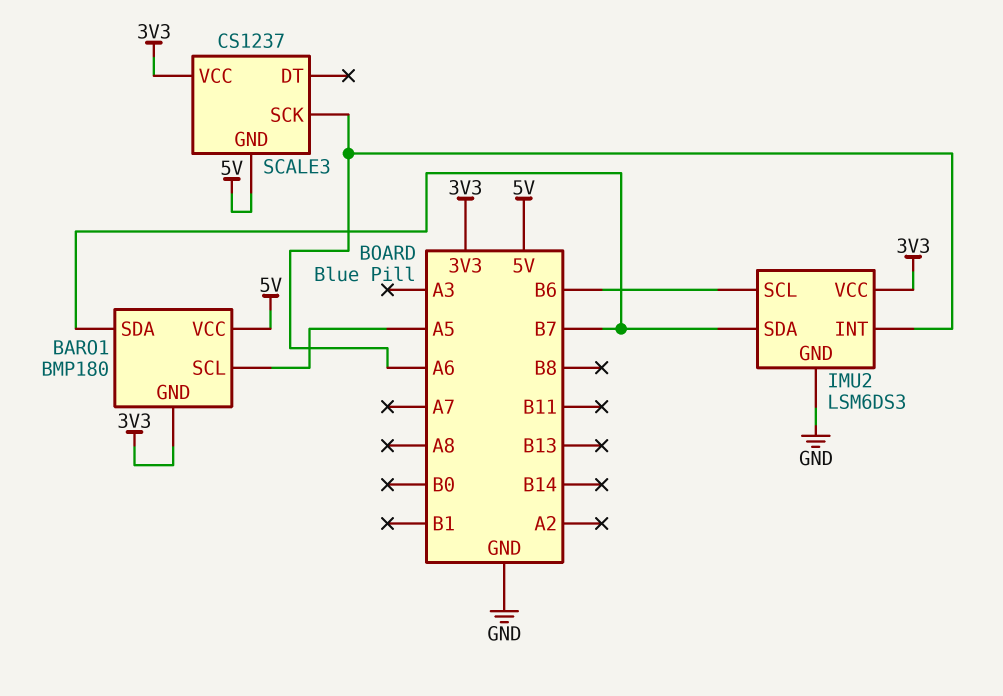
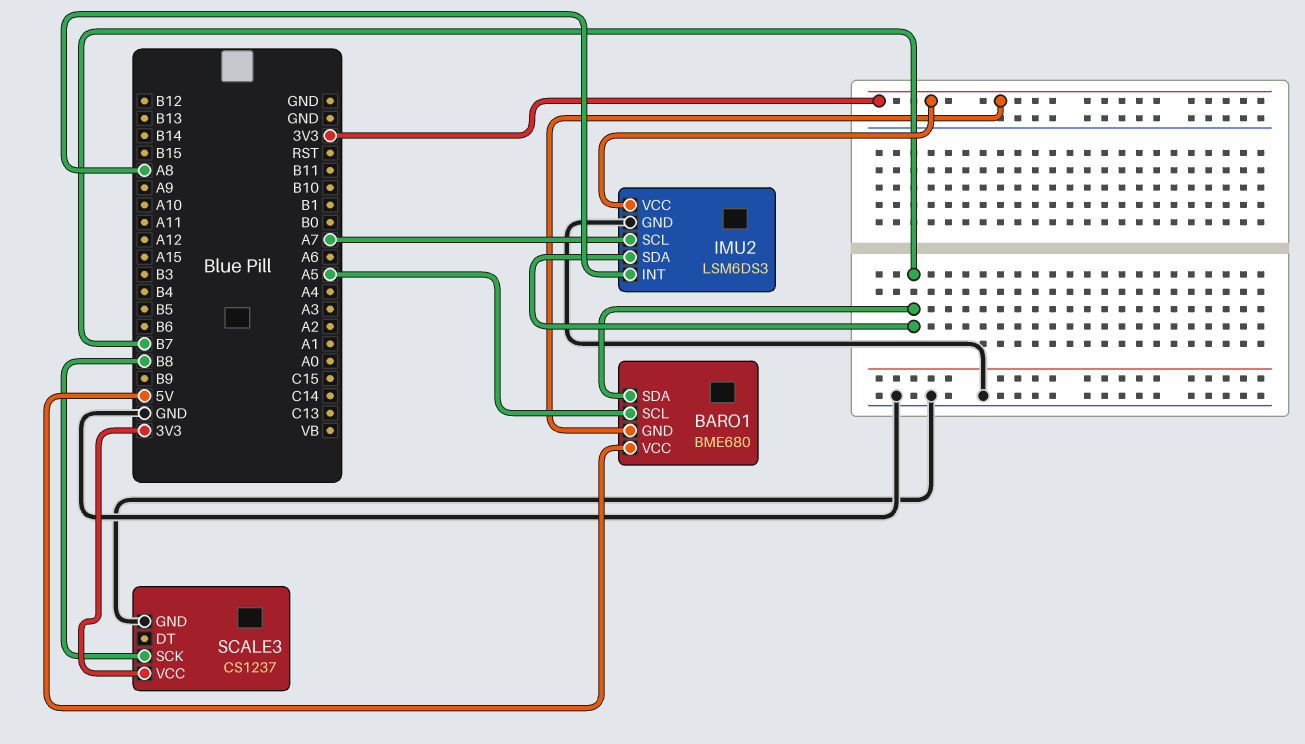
BARO1: BMP180 -> BME680
IMU2 pin INT: A6 -> A8
IMU2 pin SCL: B6 -> A7
SCALE3 pin GND: 5V -> GND
SCALE3 pin SCK: A6 -> B8

